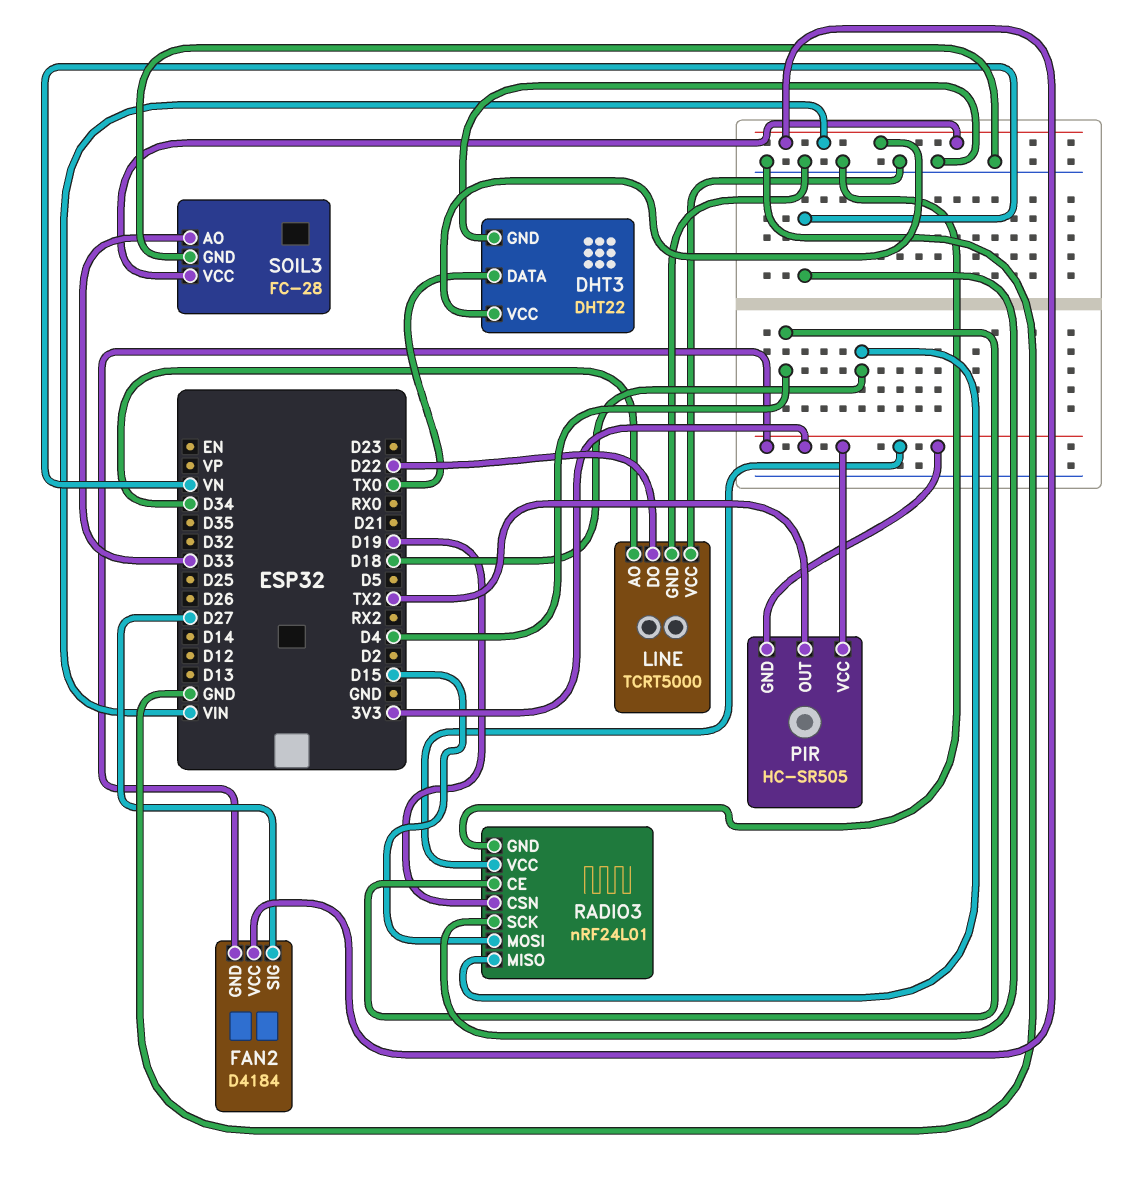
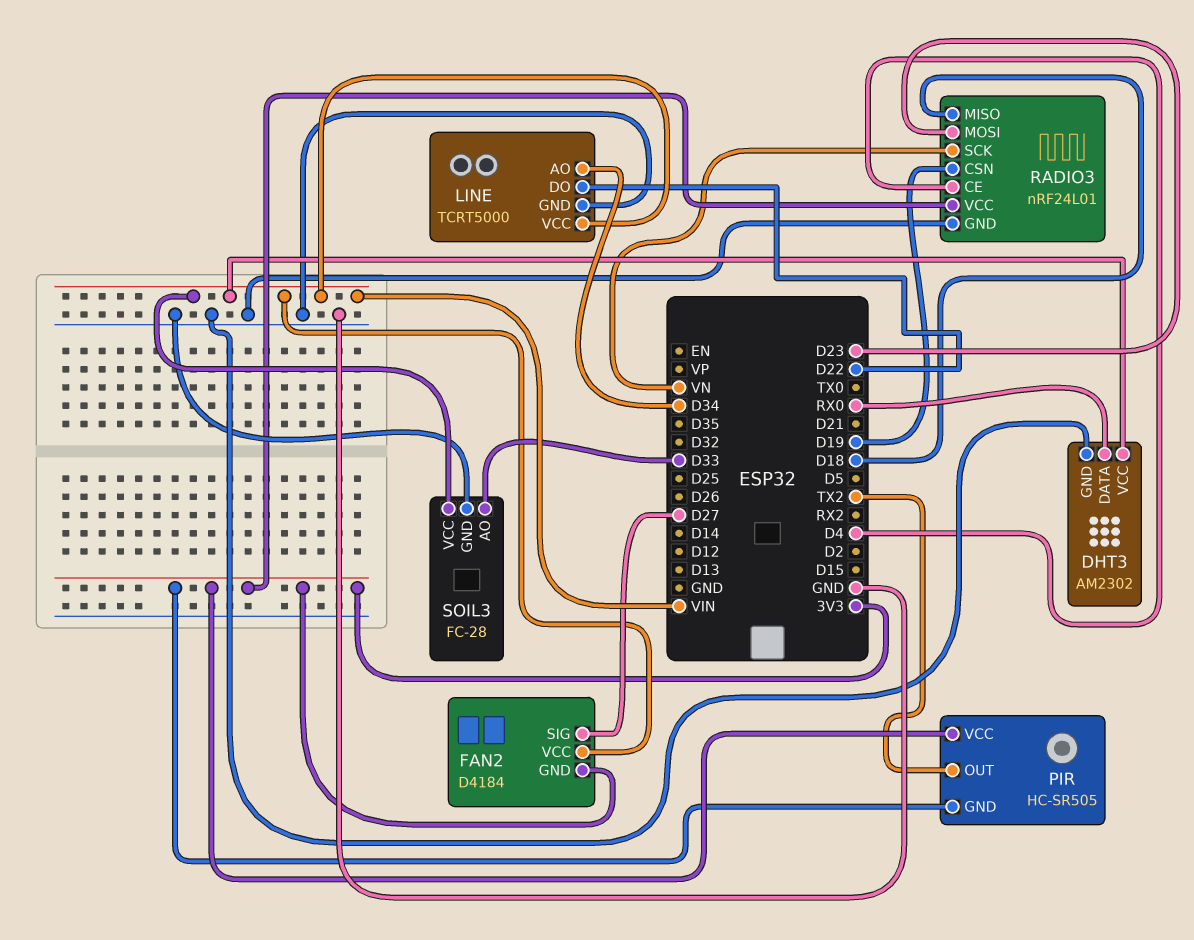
DHT3: DHT22 -> AM2302
DHT3 pin DATA: TX0 -> RX0
LINE pin VCC: GND -> VIN
RADIO3 pin MOSI: D15 -> D23

